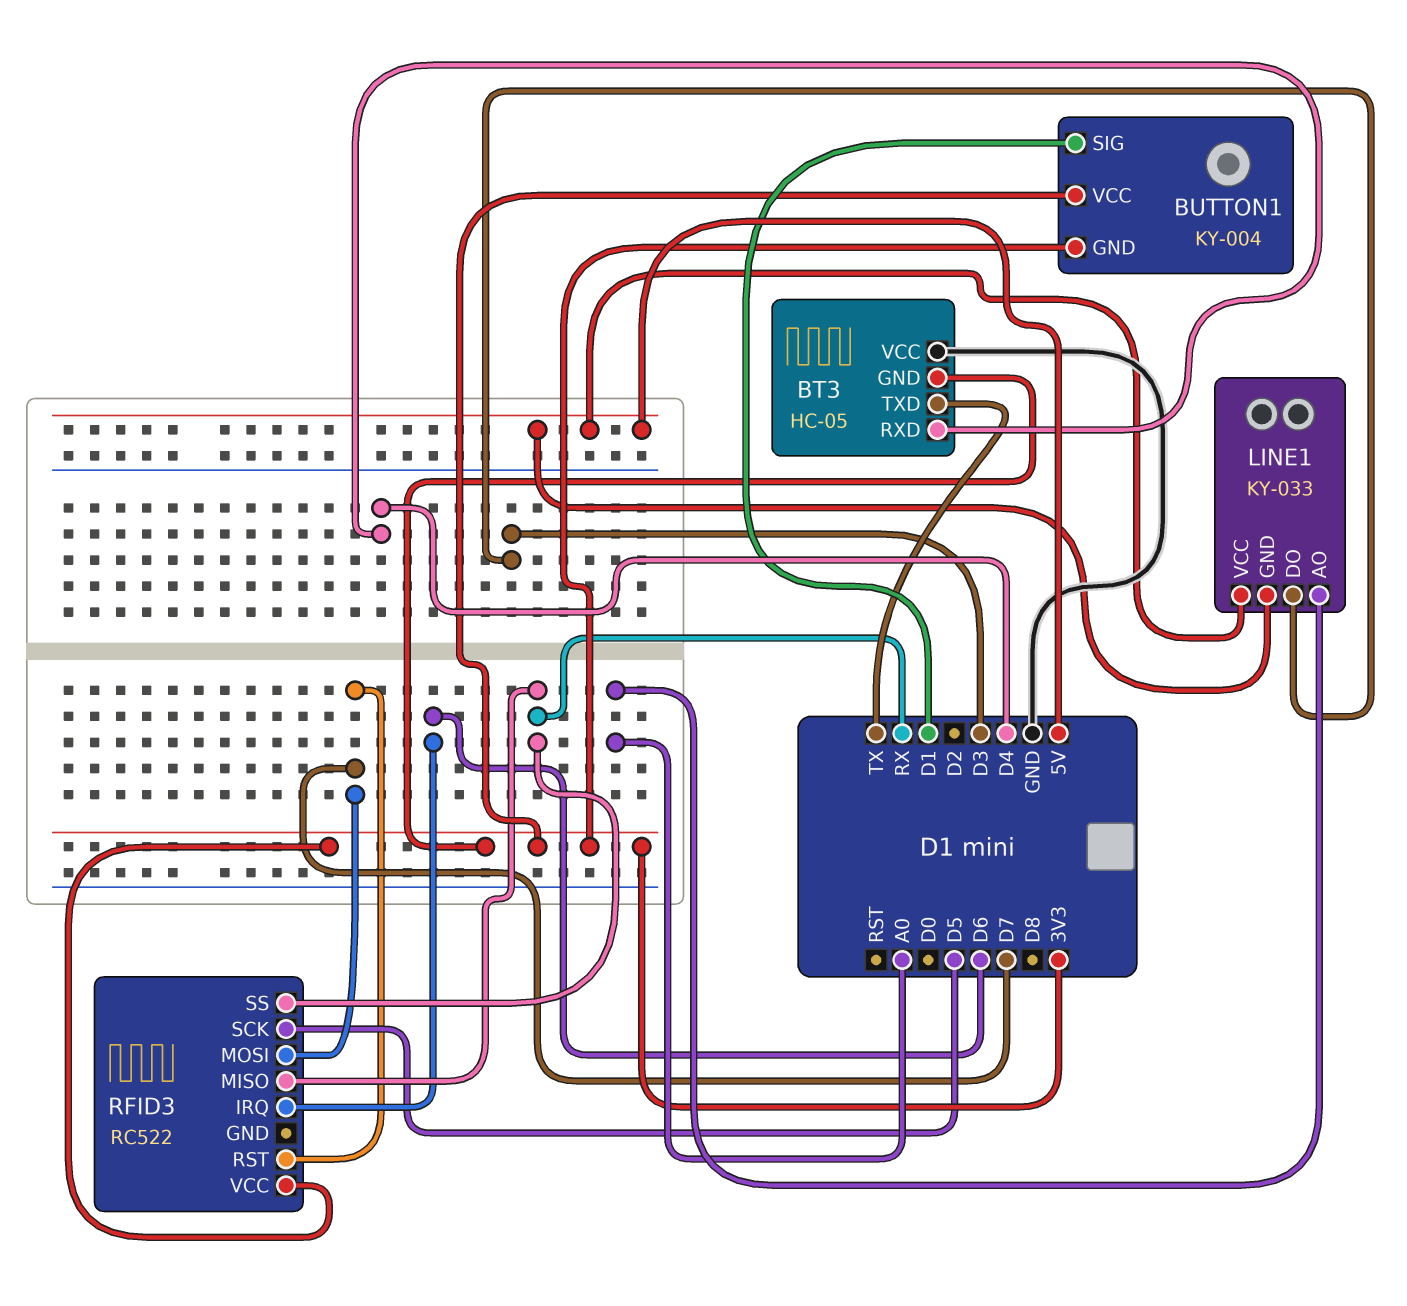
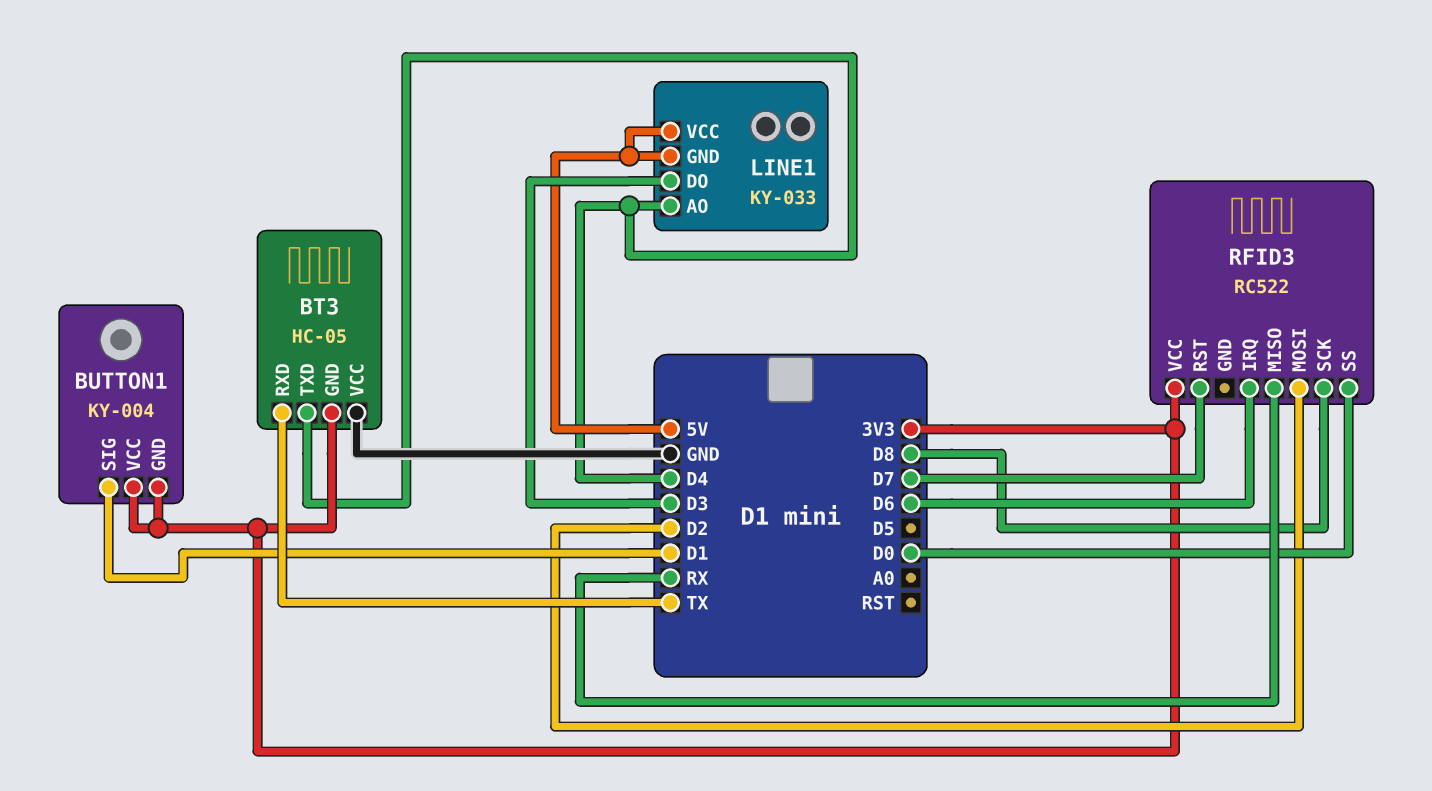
BT3 pin RXD: D4 -> TX
BT3 pin TXD: TX -> D4
LINE1 pin AO: A0 -> D4
RFID3 pin MOSI: D7 -> D2
RFID3 pin SCK: D5 -> D8
RFID3 pin SS: RX -> D0

